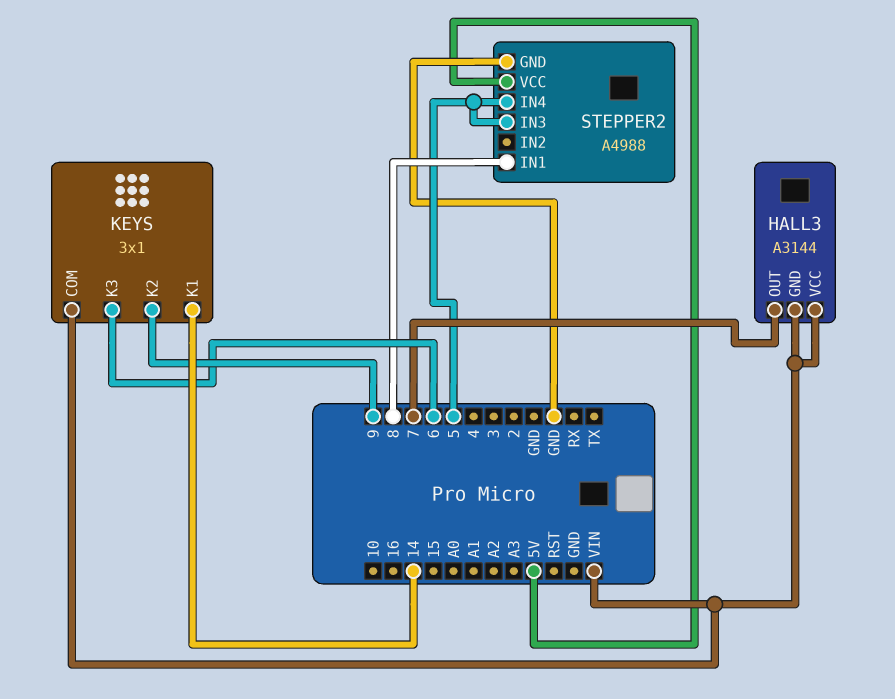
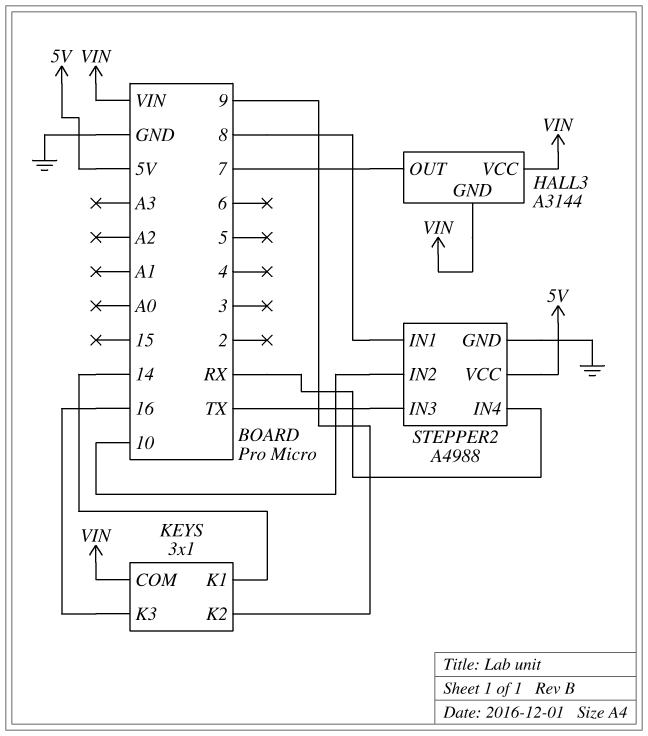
KEYS pin K3: 6 -> 16
STEPPER2 pin IN2: none -> 10
STEPPER2 pin IN3: 5 -> TX
STEPPER2 pin IN4: 5 -> RX

